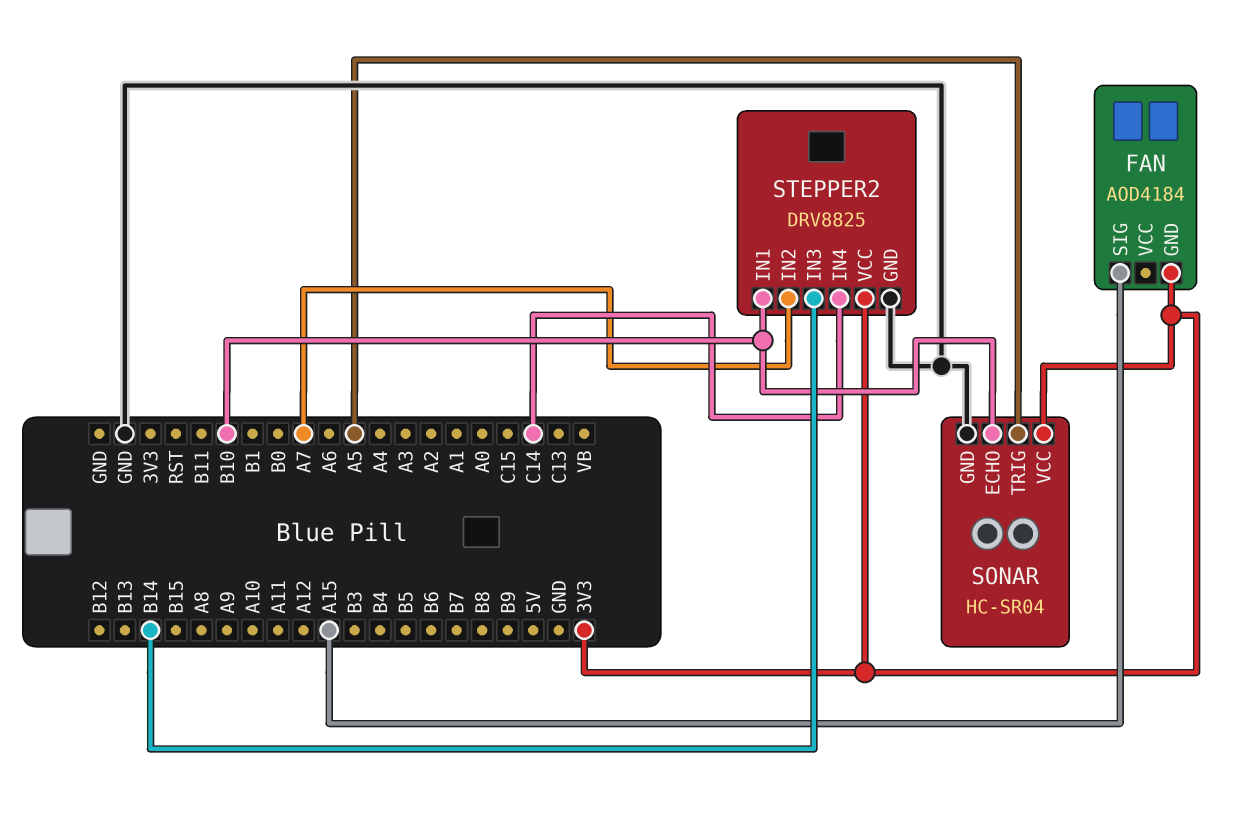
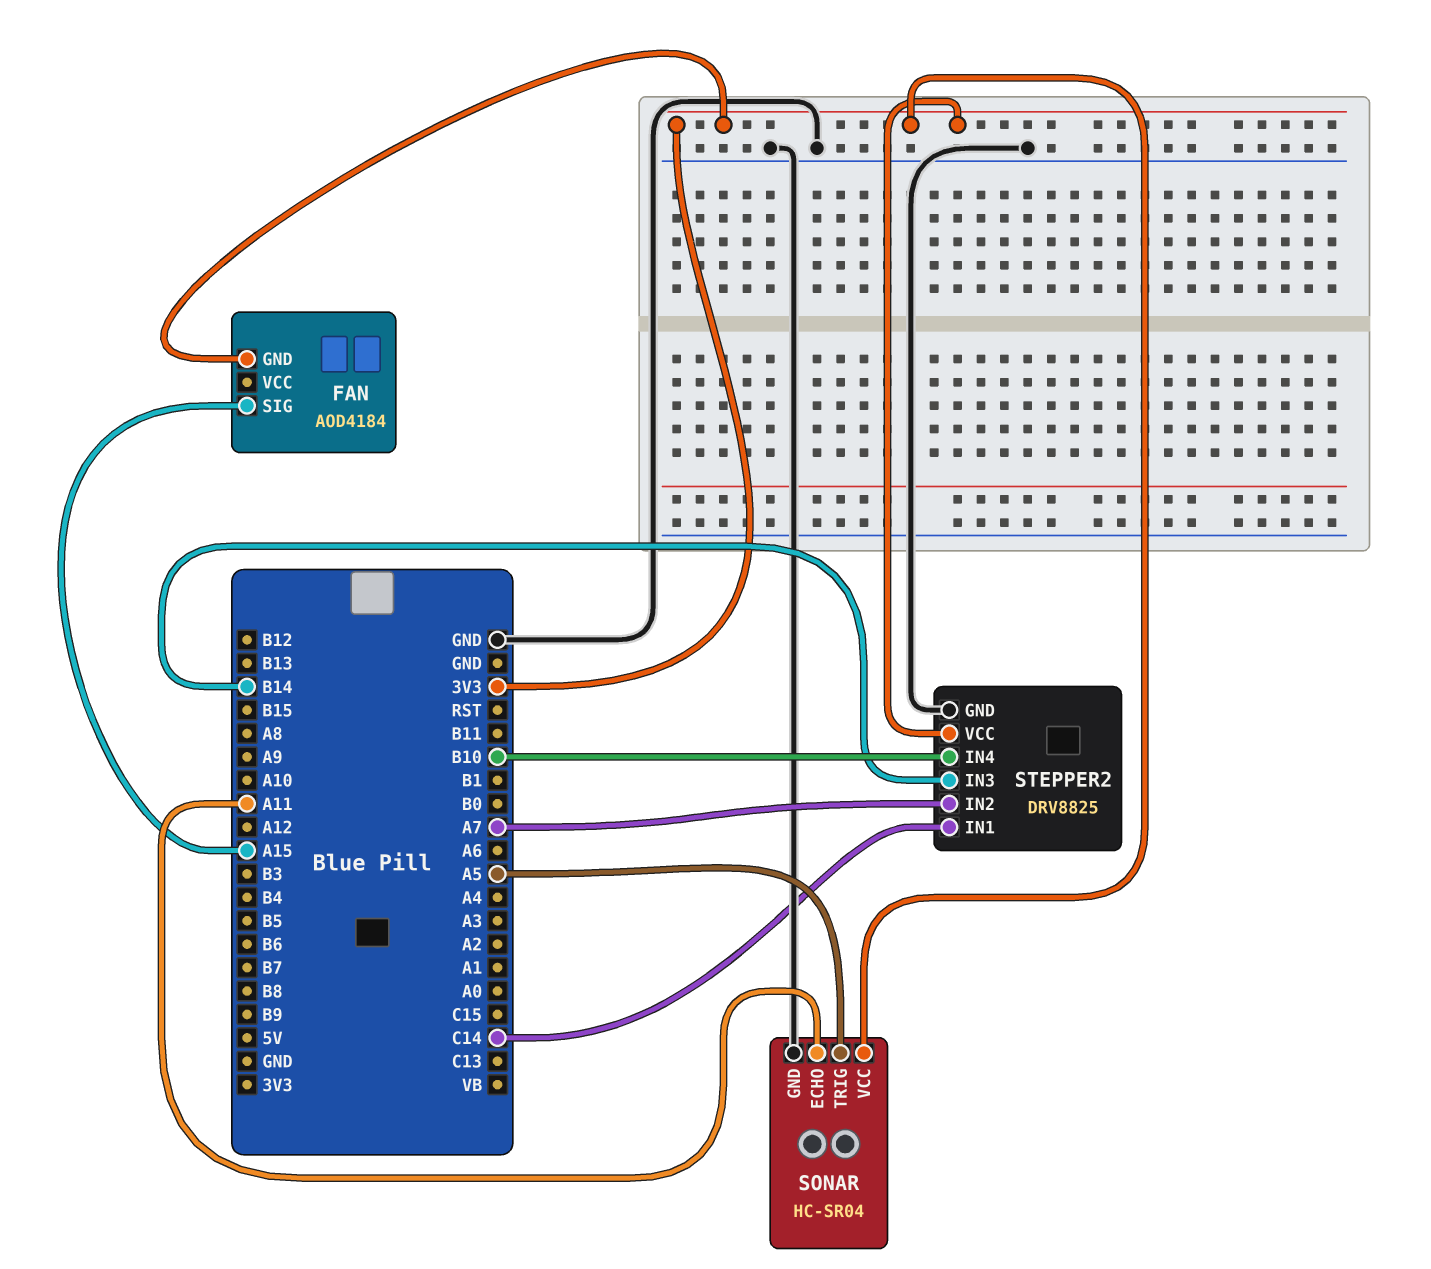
SONAR pin ECHO: B10 -> A11
STEPPER2 pin IN1: B10 -> C14
STEPPER2 pin IN4: C14 -> B10

